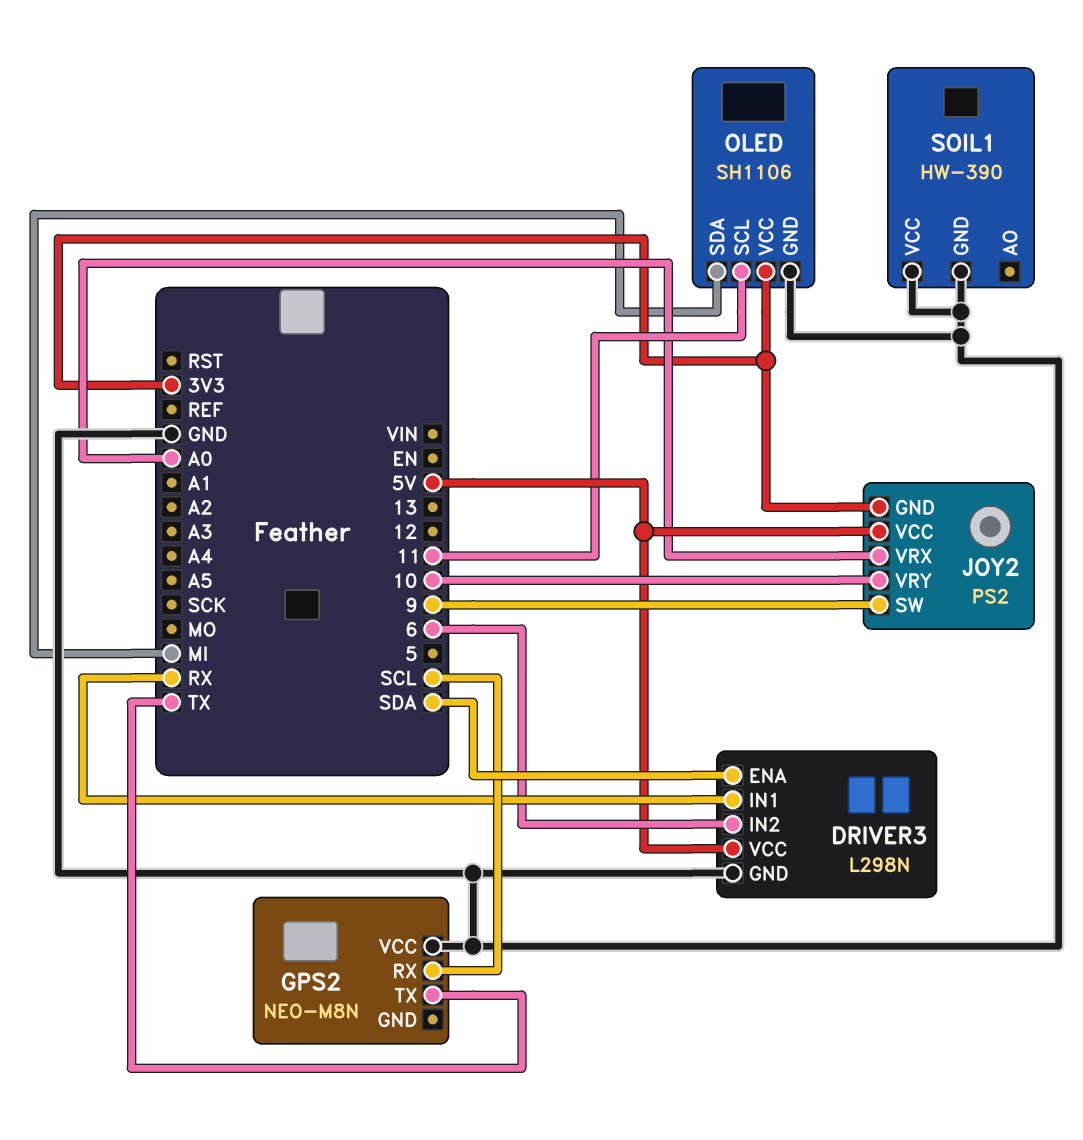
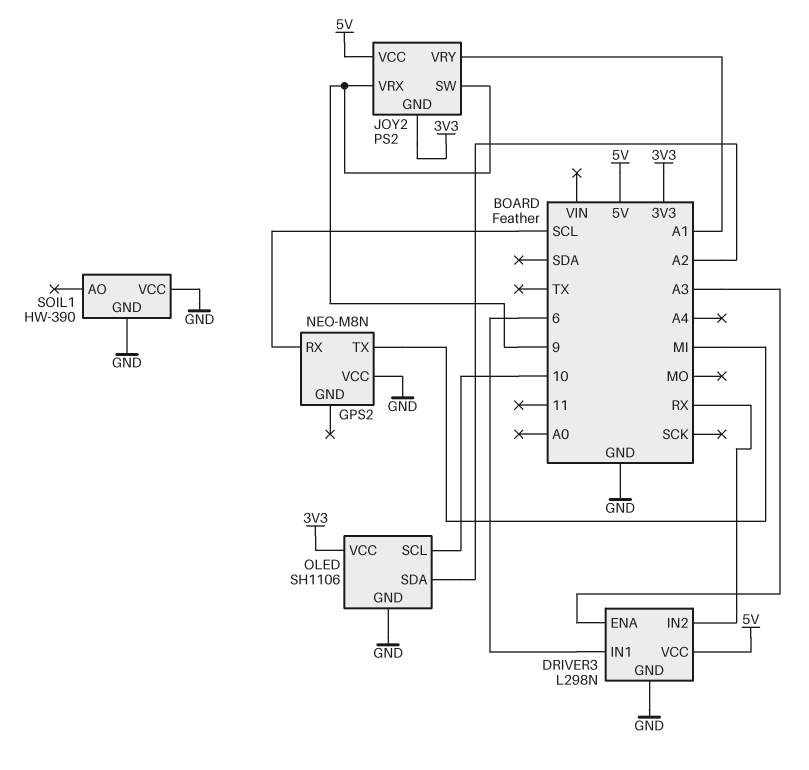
DRIVER3 pin ENA: SDA -> A3
DRIVER3 pin IN1: RX -> 6
DRIVER3 pin IN2: 6 -> RX
GPS2 pin TX: TX -> MI
JOY2 pin VRX: A0 -> 9
JOY2 pin VRY: 10 -> A1
OLED pin SCL: 11 -> 10
OLED pin SDA: MI -> A2

